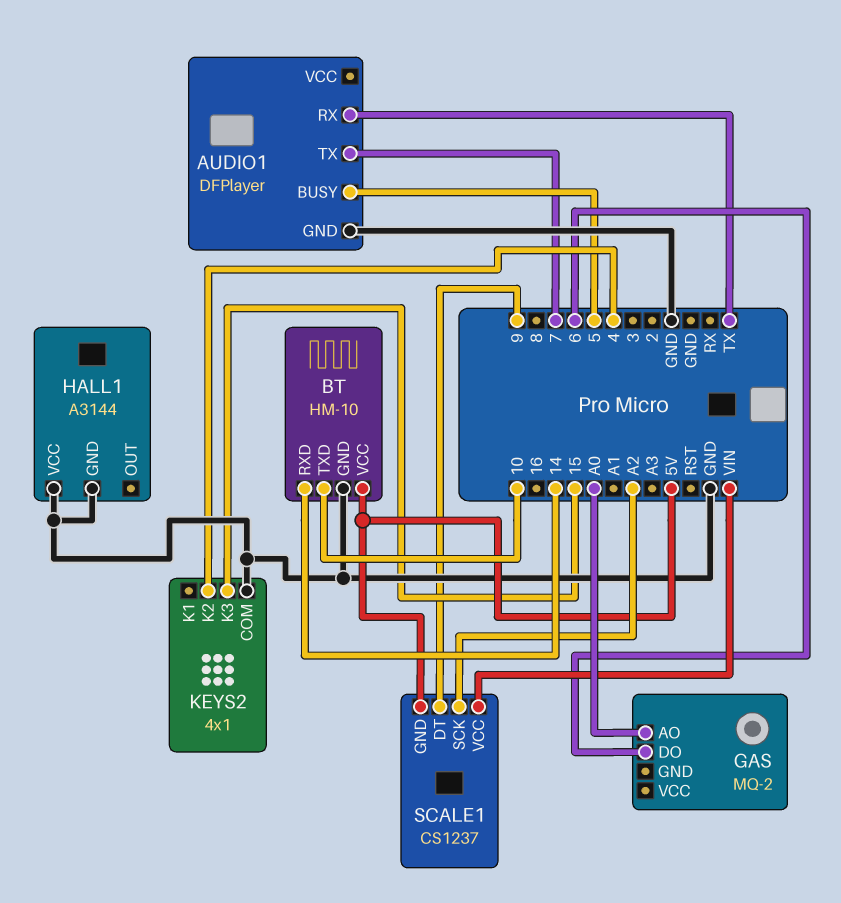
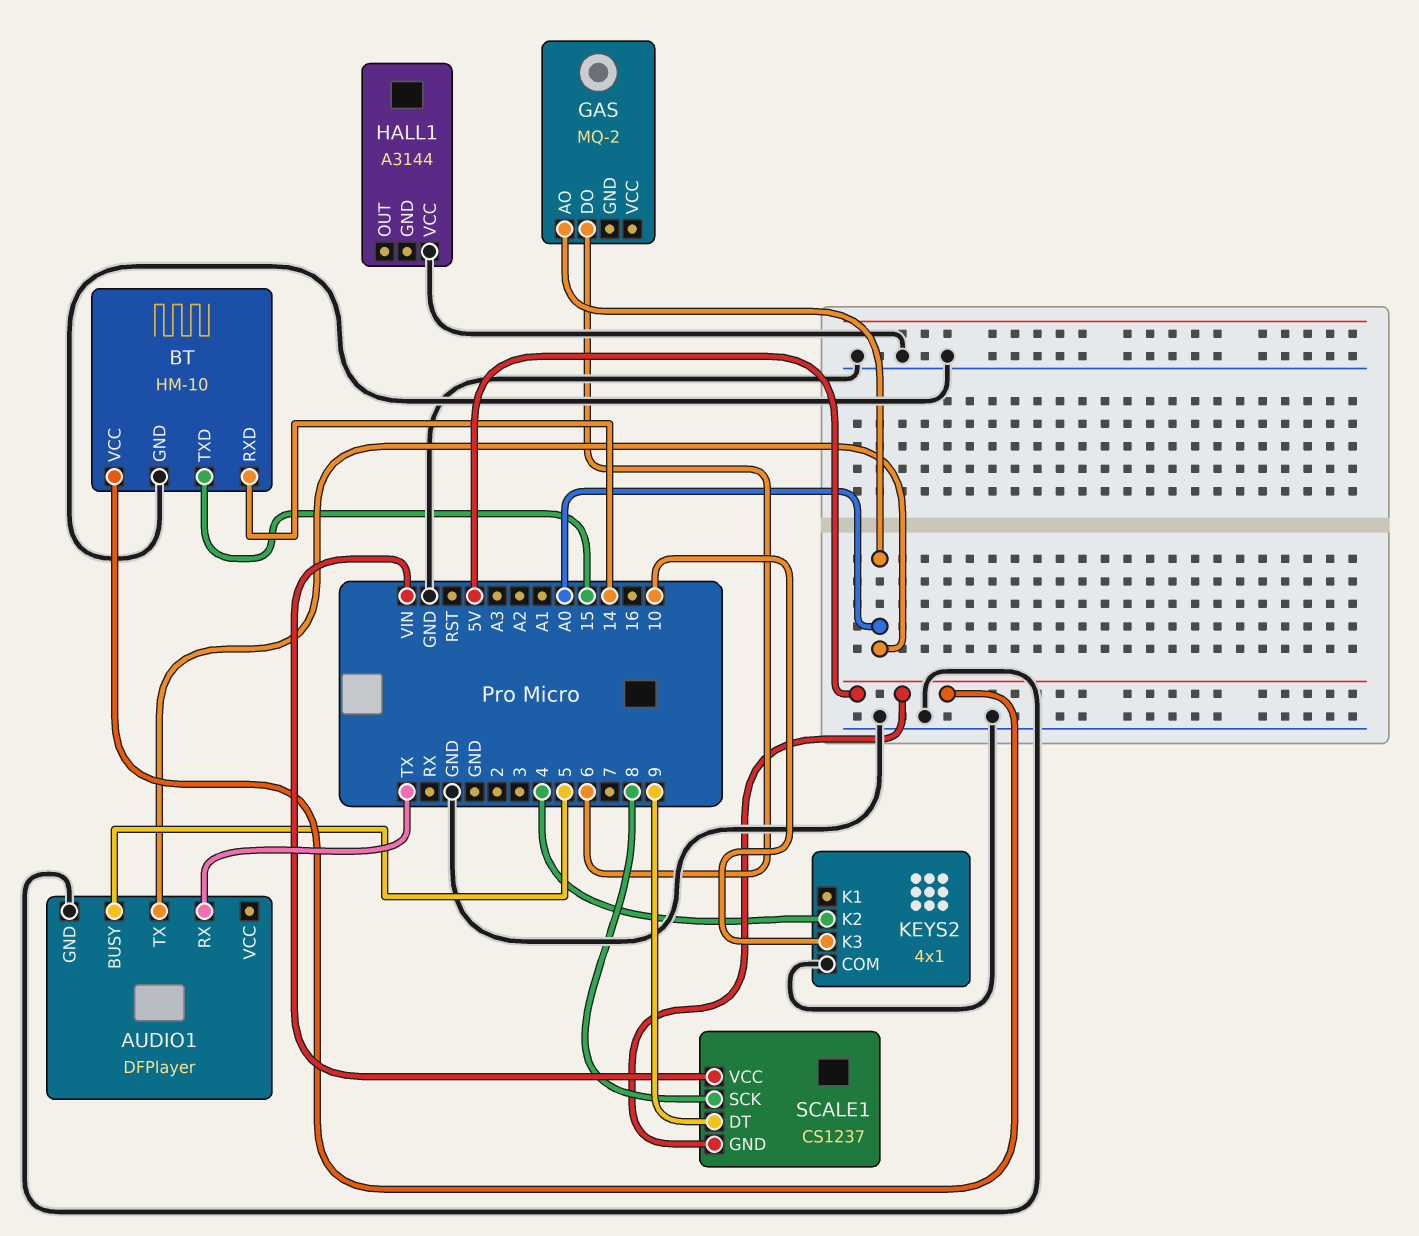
AUDIO1 pin TX: 7 -> A0
BT pin TXD: 10 -> 15
HALL1 pin GND: GND -> none
KEYS2 pin K3: 15 -> 10
SCALE1 pin SCK: A2 -> 8

